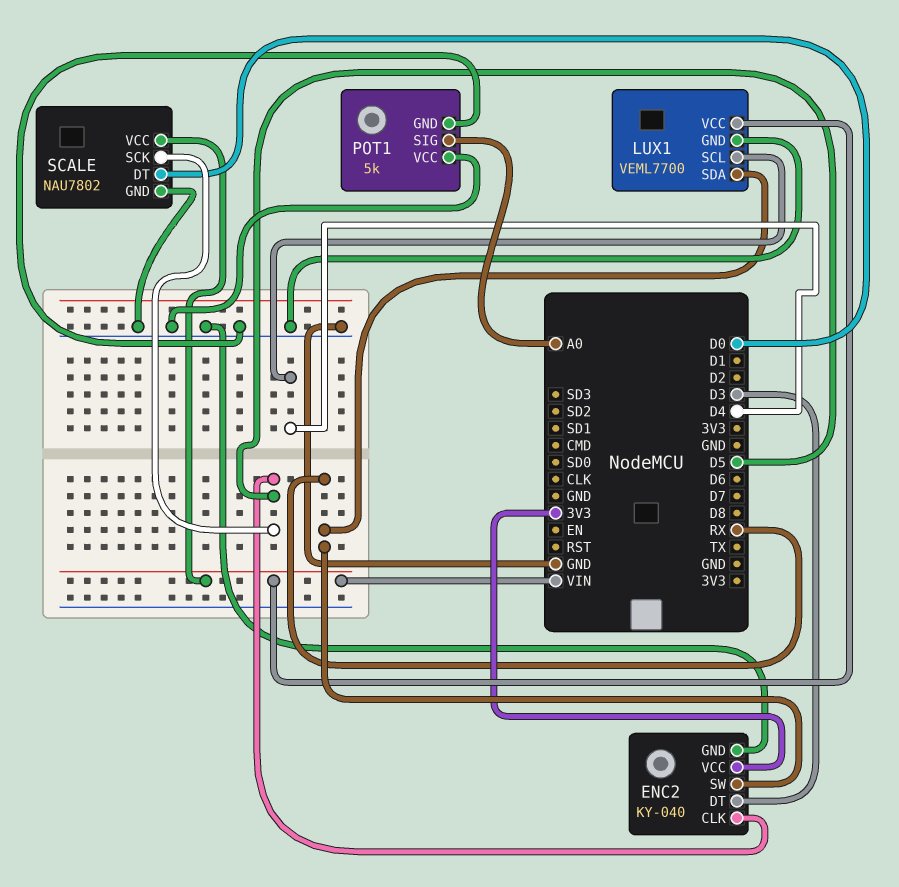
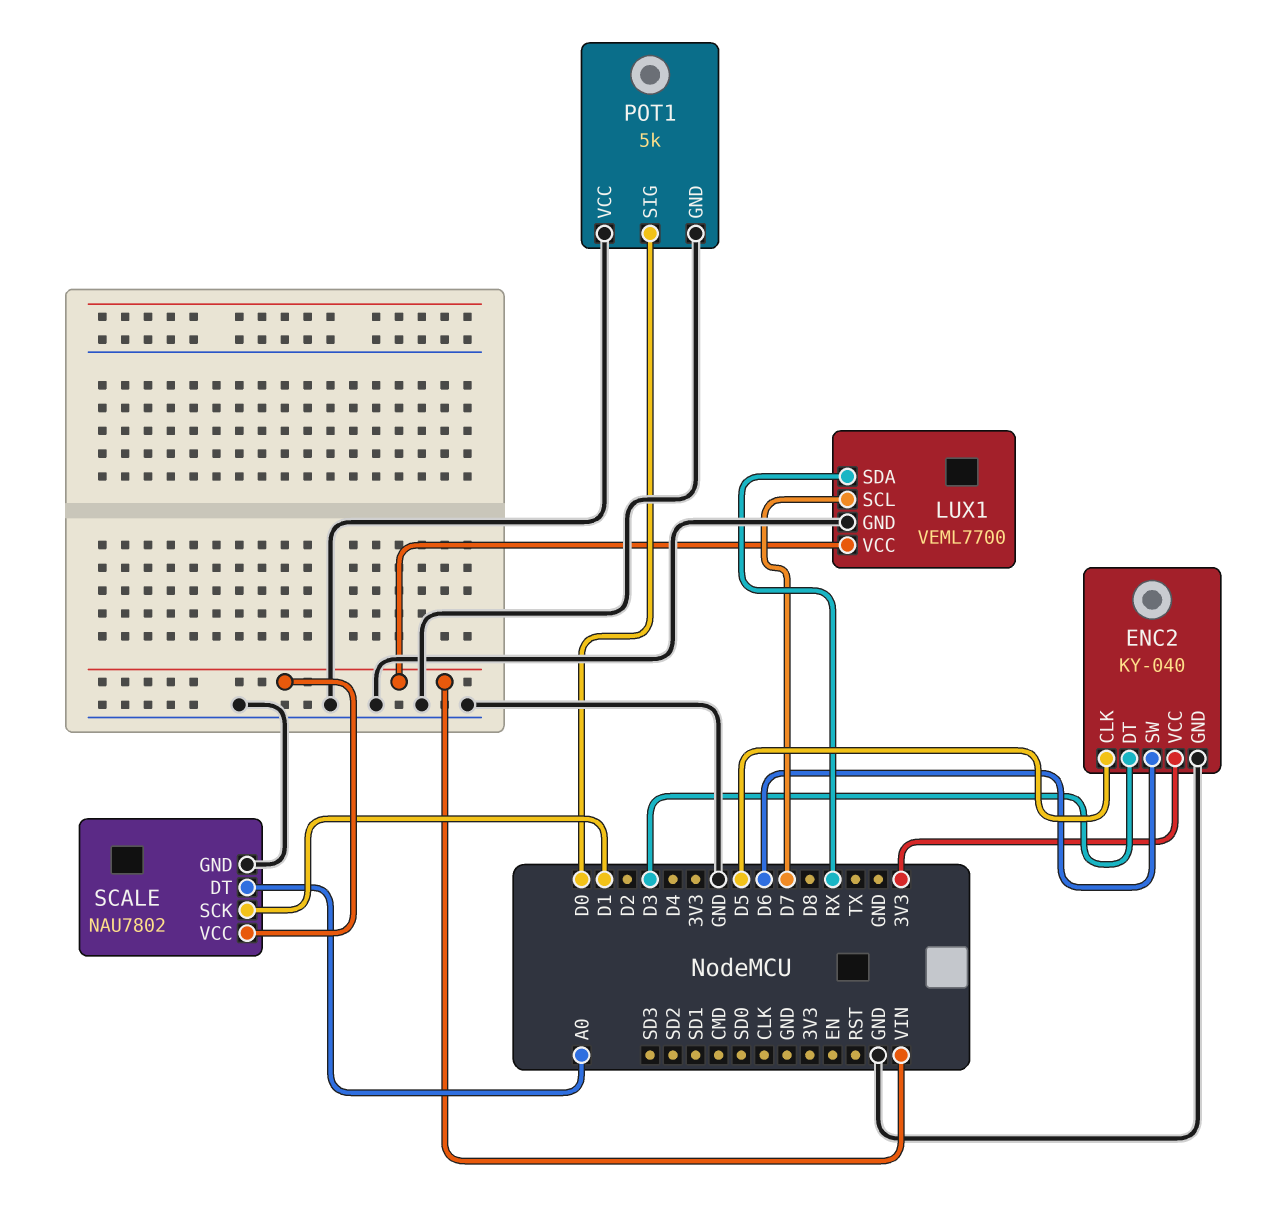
ENC2 pin SW: RX -> D6
LUX1 pin SCL: D4 -> D7
POT1 pin SIG: A0 -> D0
SCALE pin DT: D0 -> A0
SCALE pin SCK: D5 -> D1

